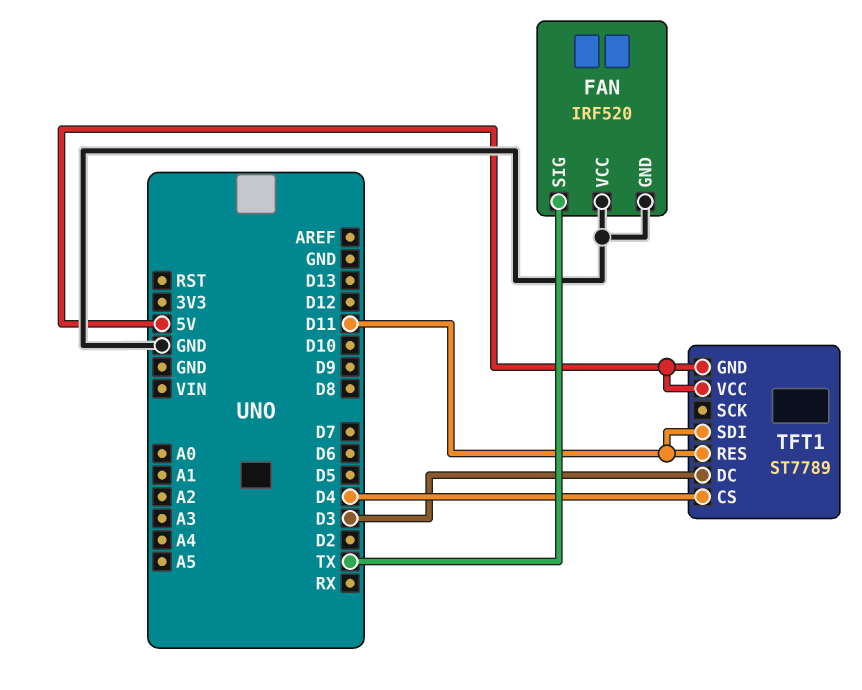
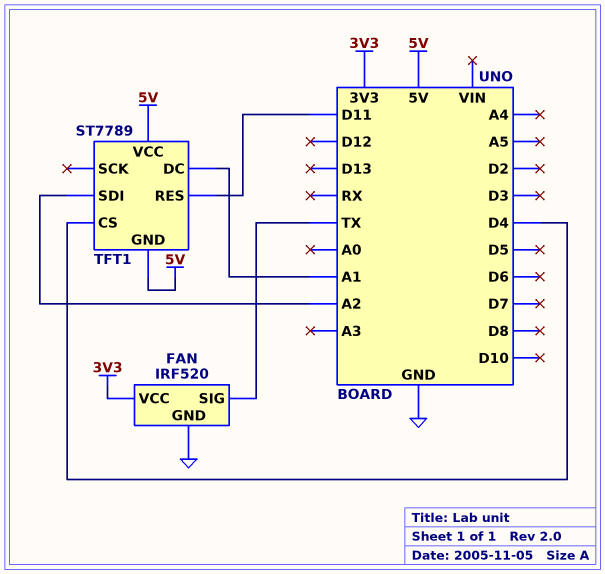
FAN pin VCC: GND -> 3V3
TFT1 pin DC: D3 -> A1
TFT1 pin SDI: D11 -> A2

